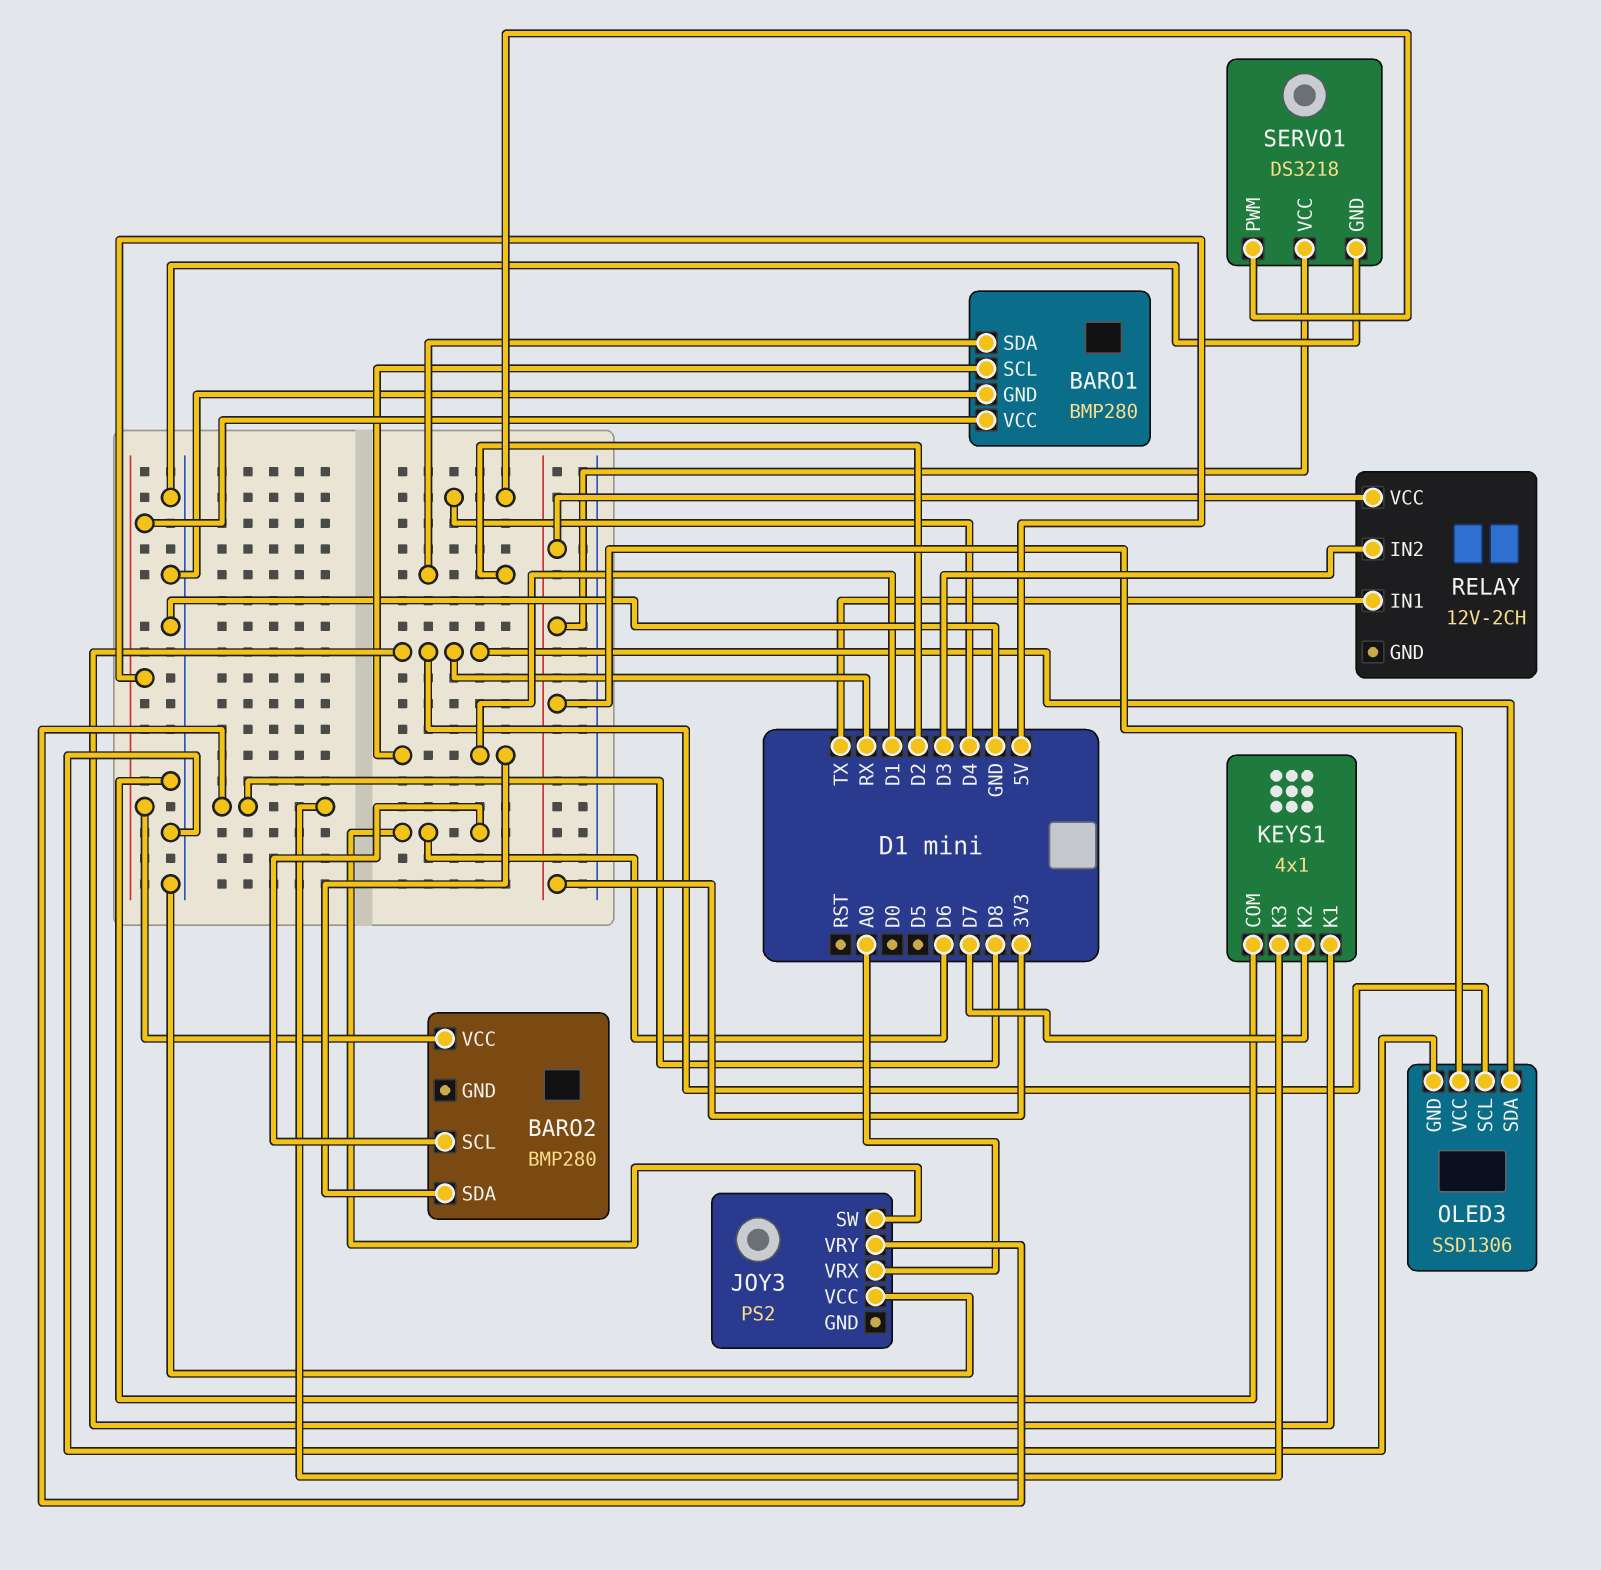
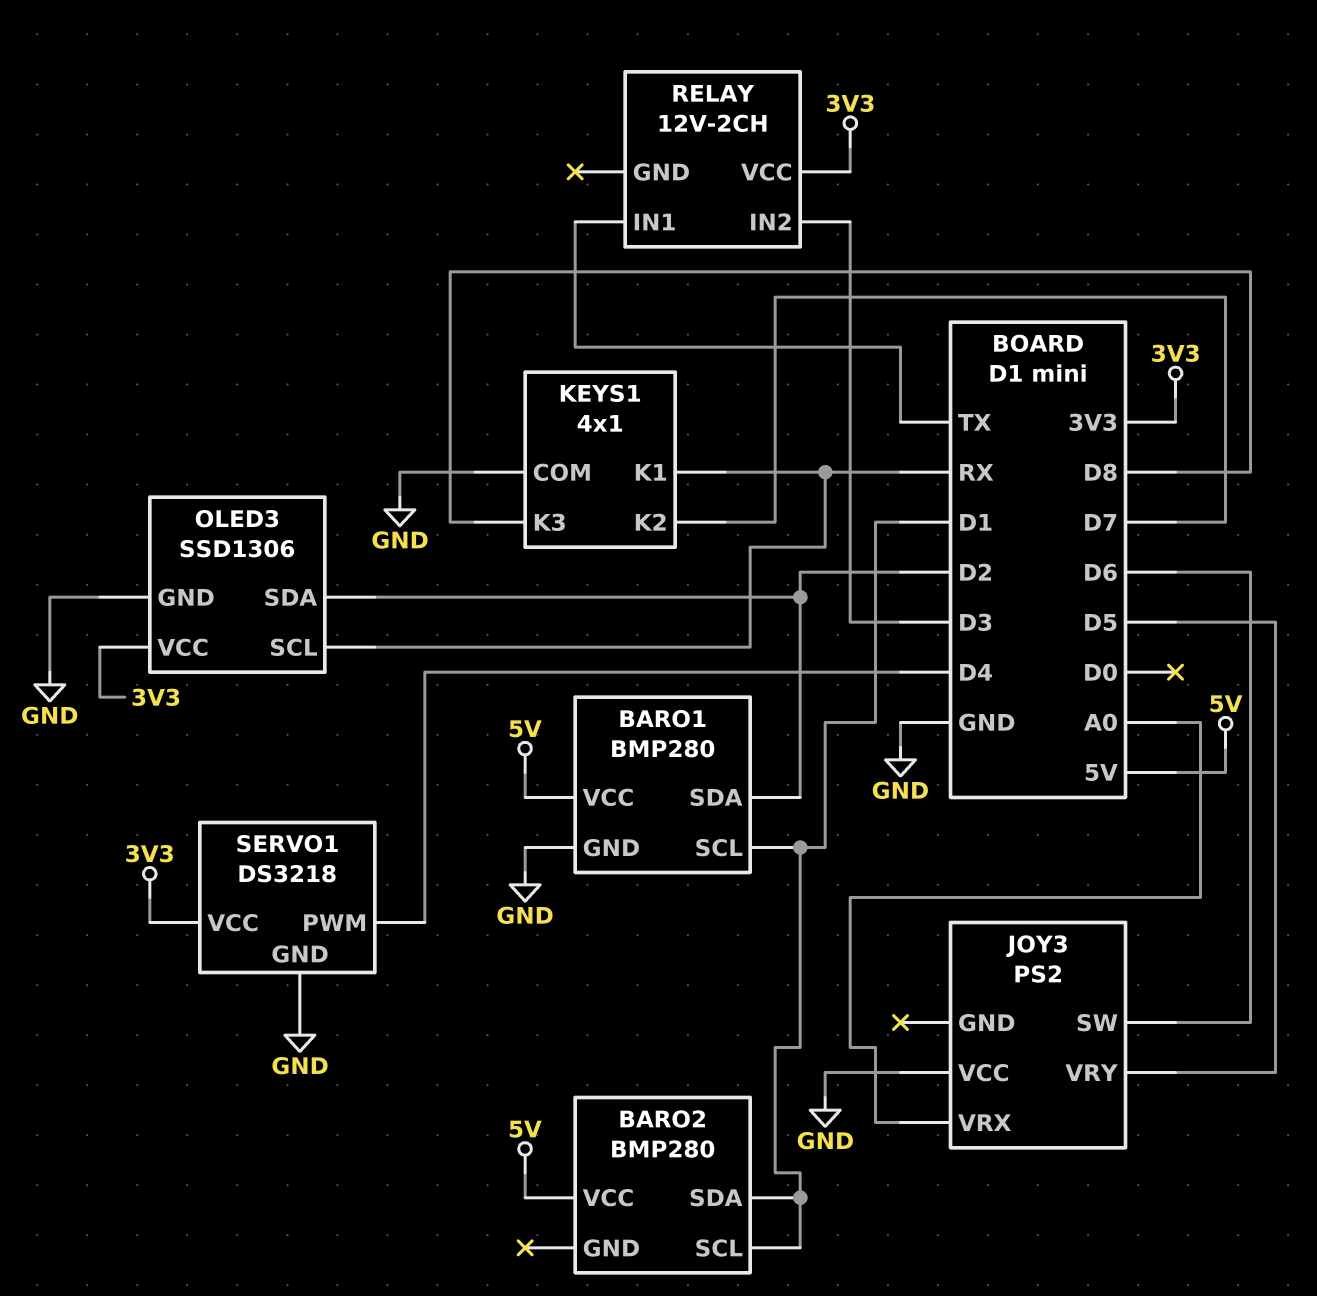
BARO2 pin SCL: D6 -> D1
JOY3 pin VRY: D8 -> D5
OLED3 pin SDA: RX -> D2

